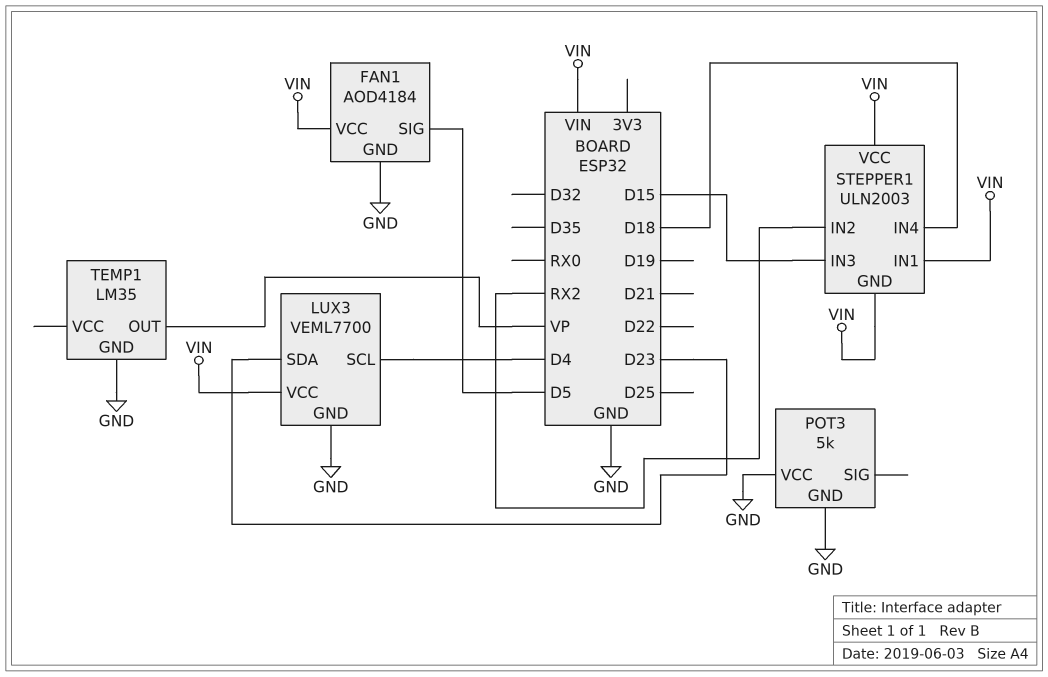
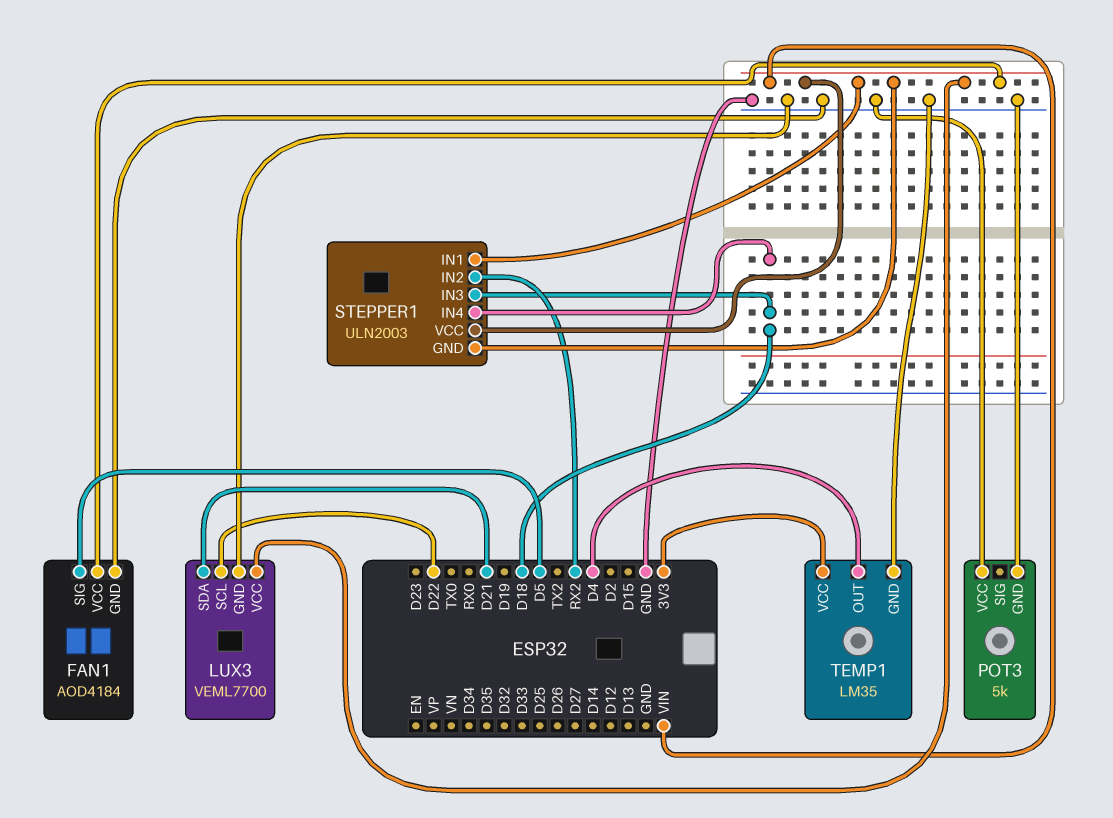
LUX3 pin SCL: D4 -> D22
LUX3 pin SDA: D23 -> D21
STEPPER1 pin IN3: D15 -> D18
TEMP1 pin OUT: VP -> D4
TEMP1 pin VCC: none -> 3V3

